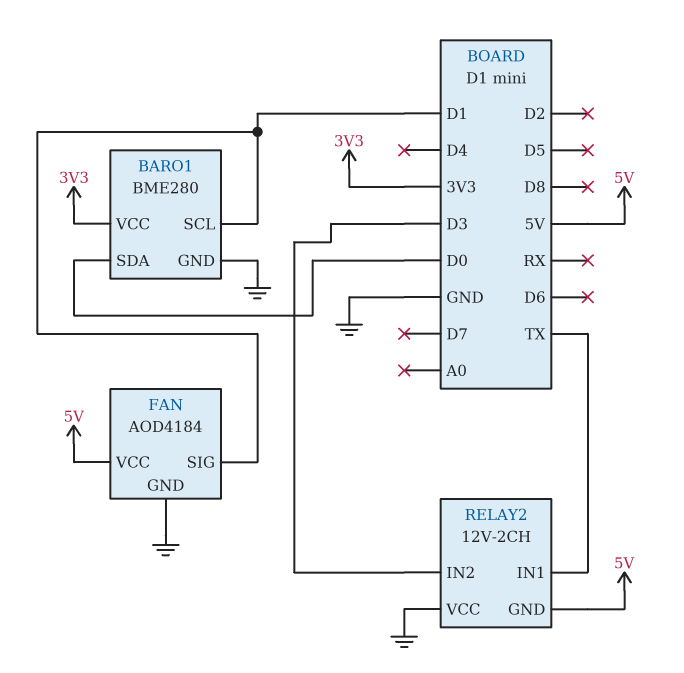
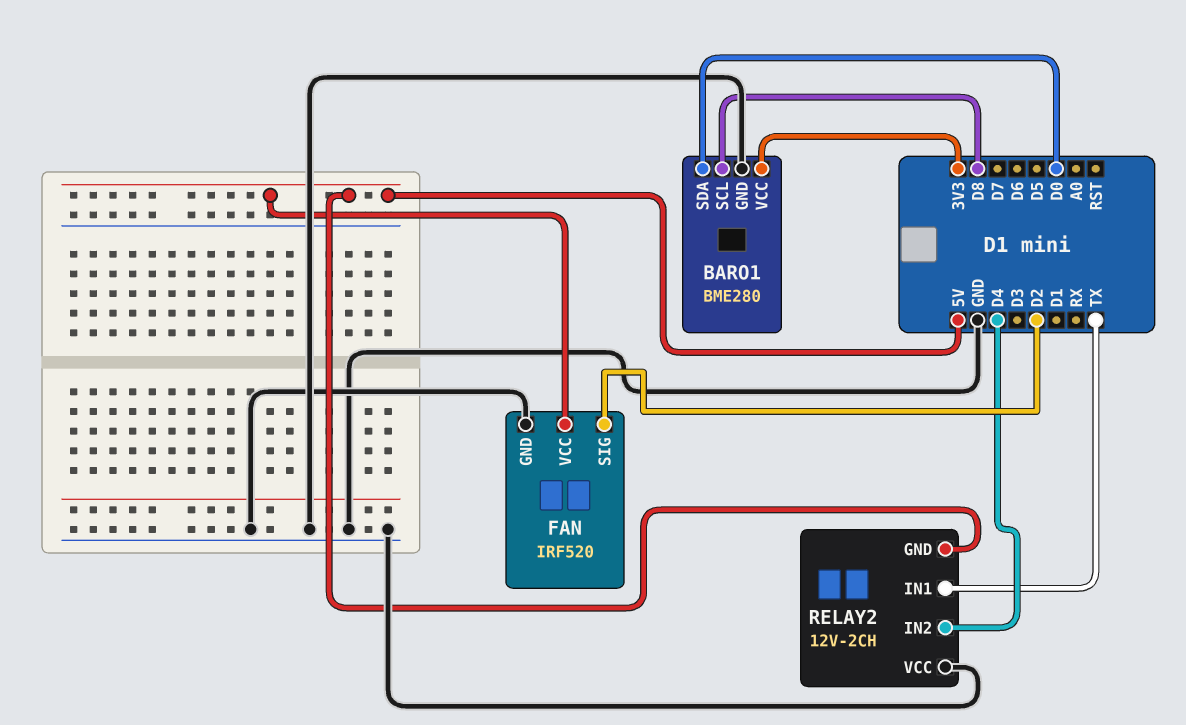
BARO1 pin SCL: D1 -> D8
FAN: AOD4184 -> IRF520
FAN pin SIG: D1 -> D2
RELAY2 pin IN2: D3 -> D4

